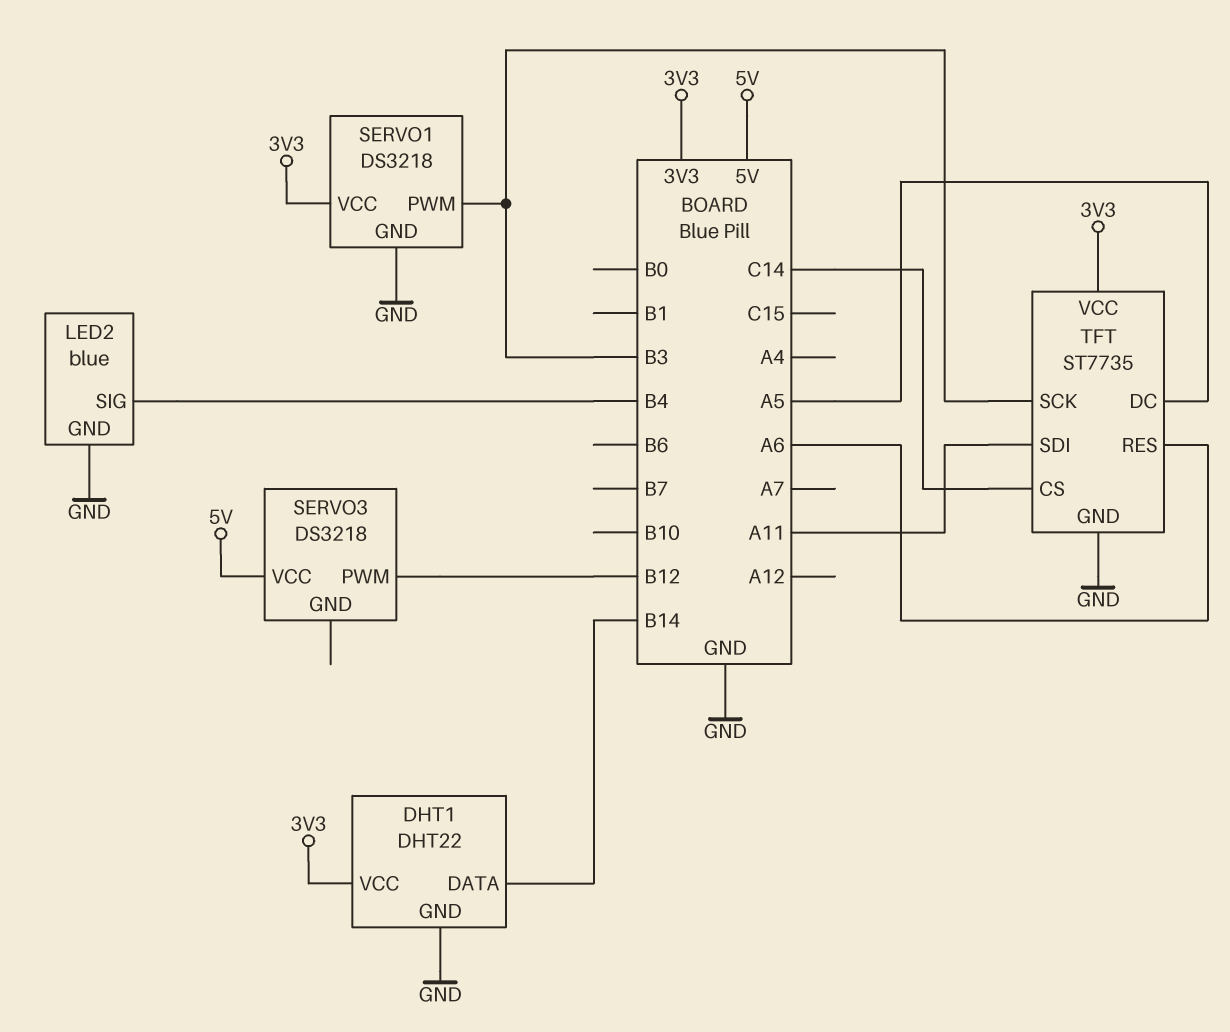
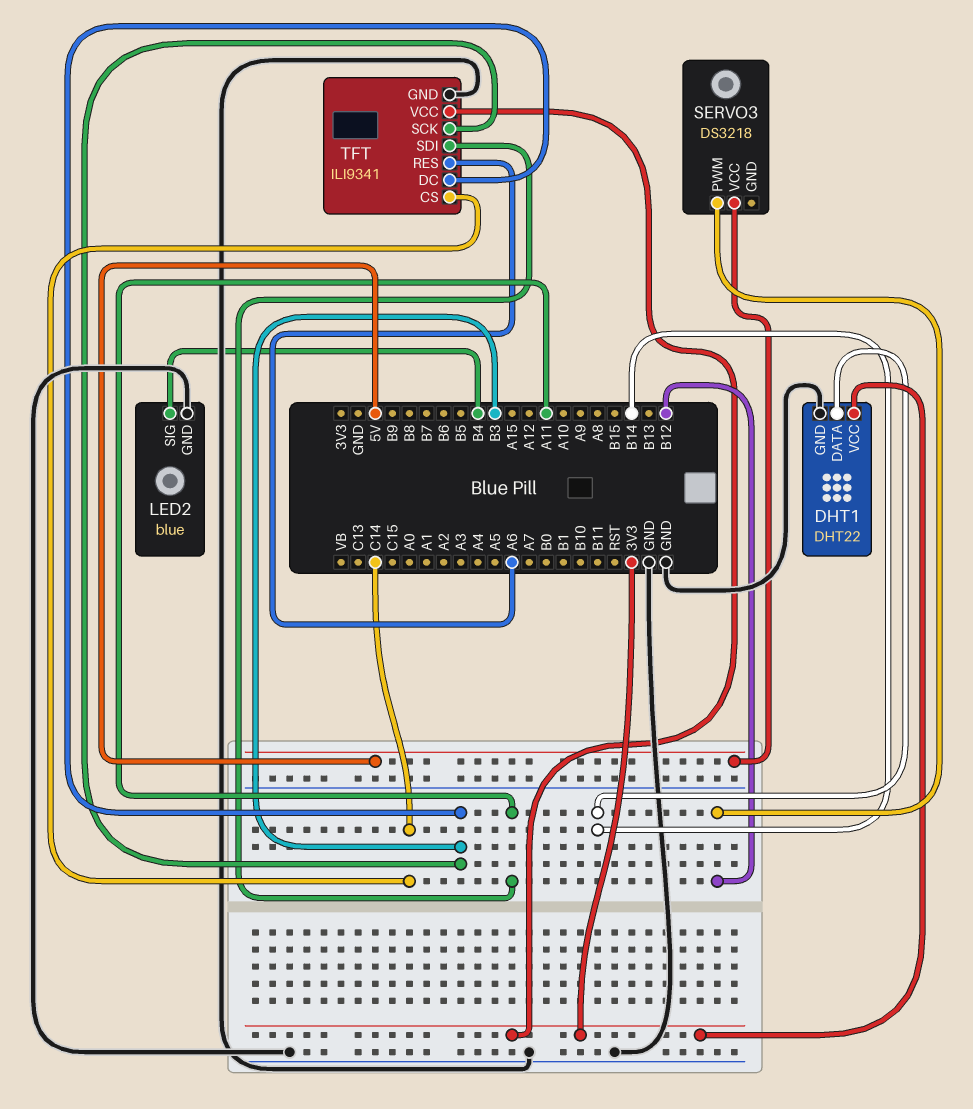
SERVO1: DS3218 -> none
SERVO1 pin GND: GND -> none
SERVO1 pin PWM: B3 -> none
SERVO1 pin VCC: 3V3 -> none
TFT: ST7735 -> ILI9341
TFT pin DC: A5 -> B3

